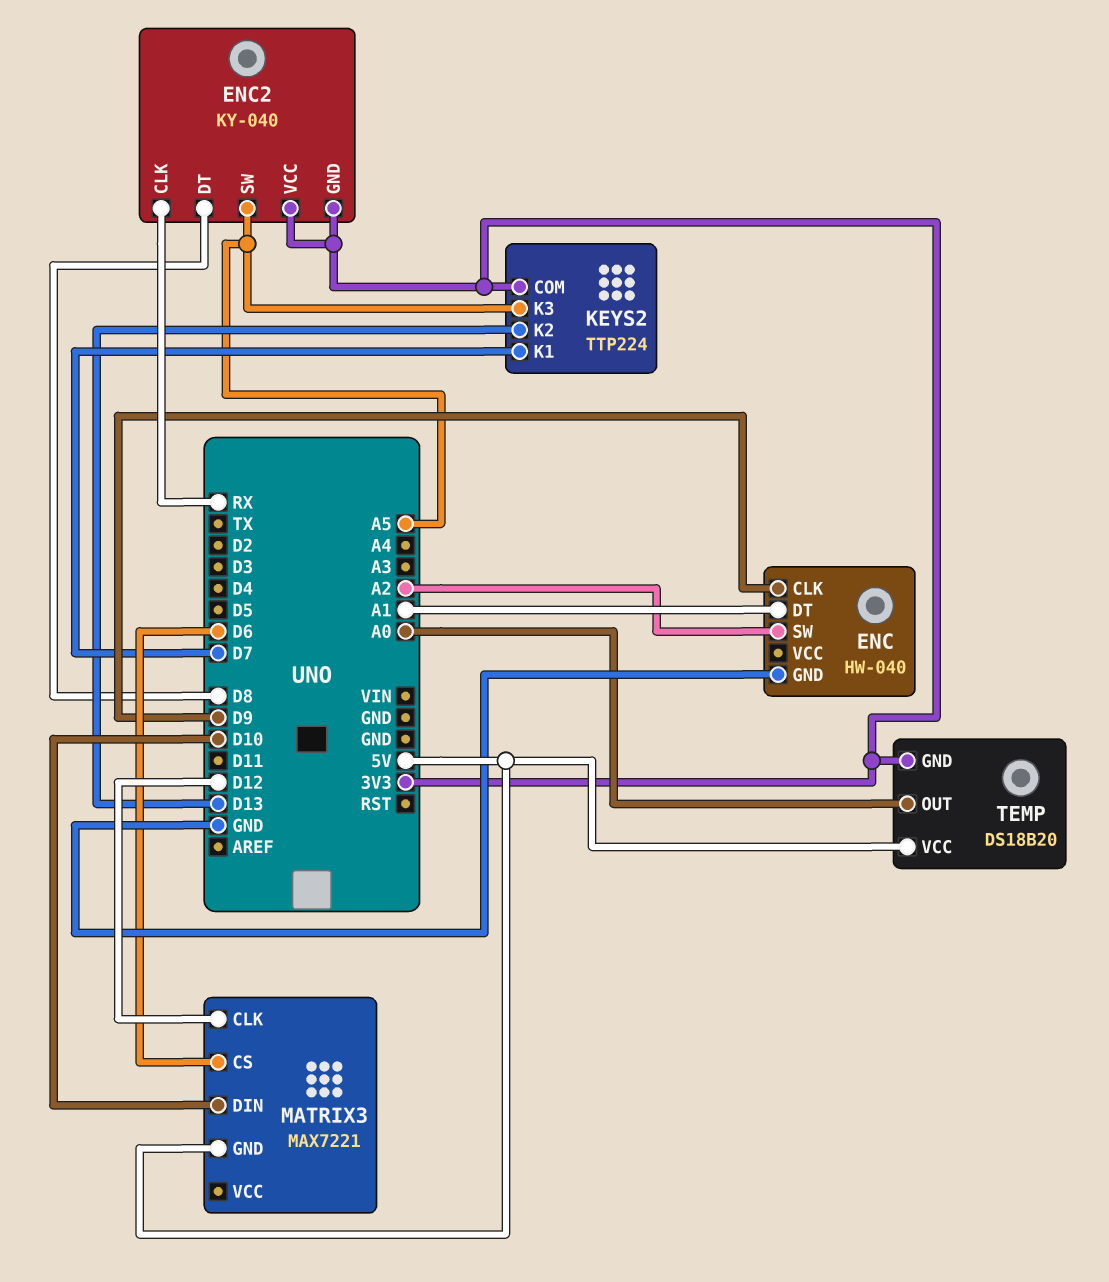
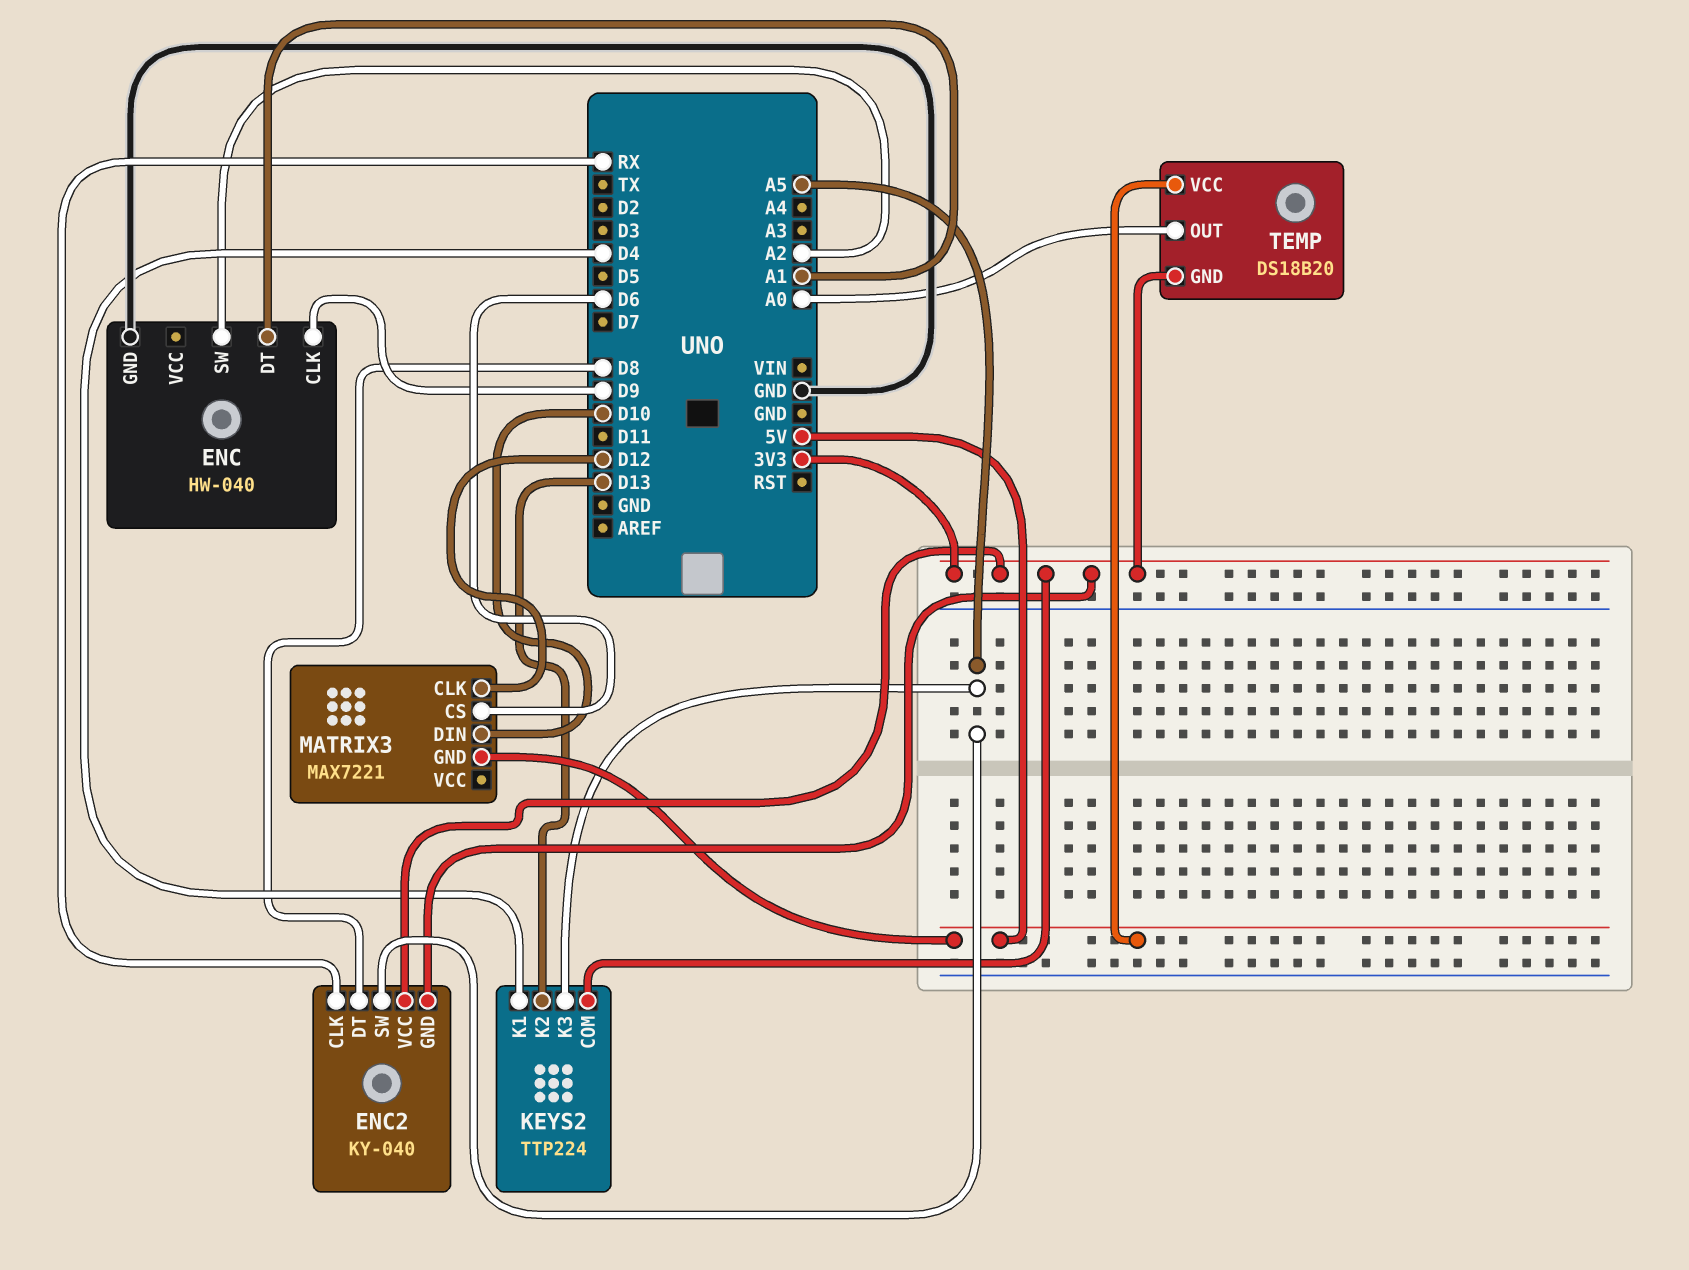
KEYS2 pin K1: D7 -> D4

